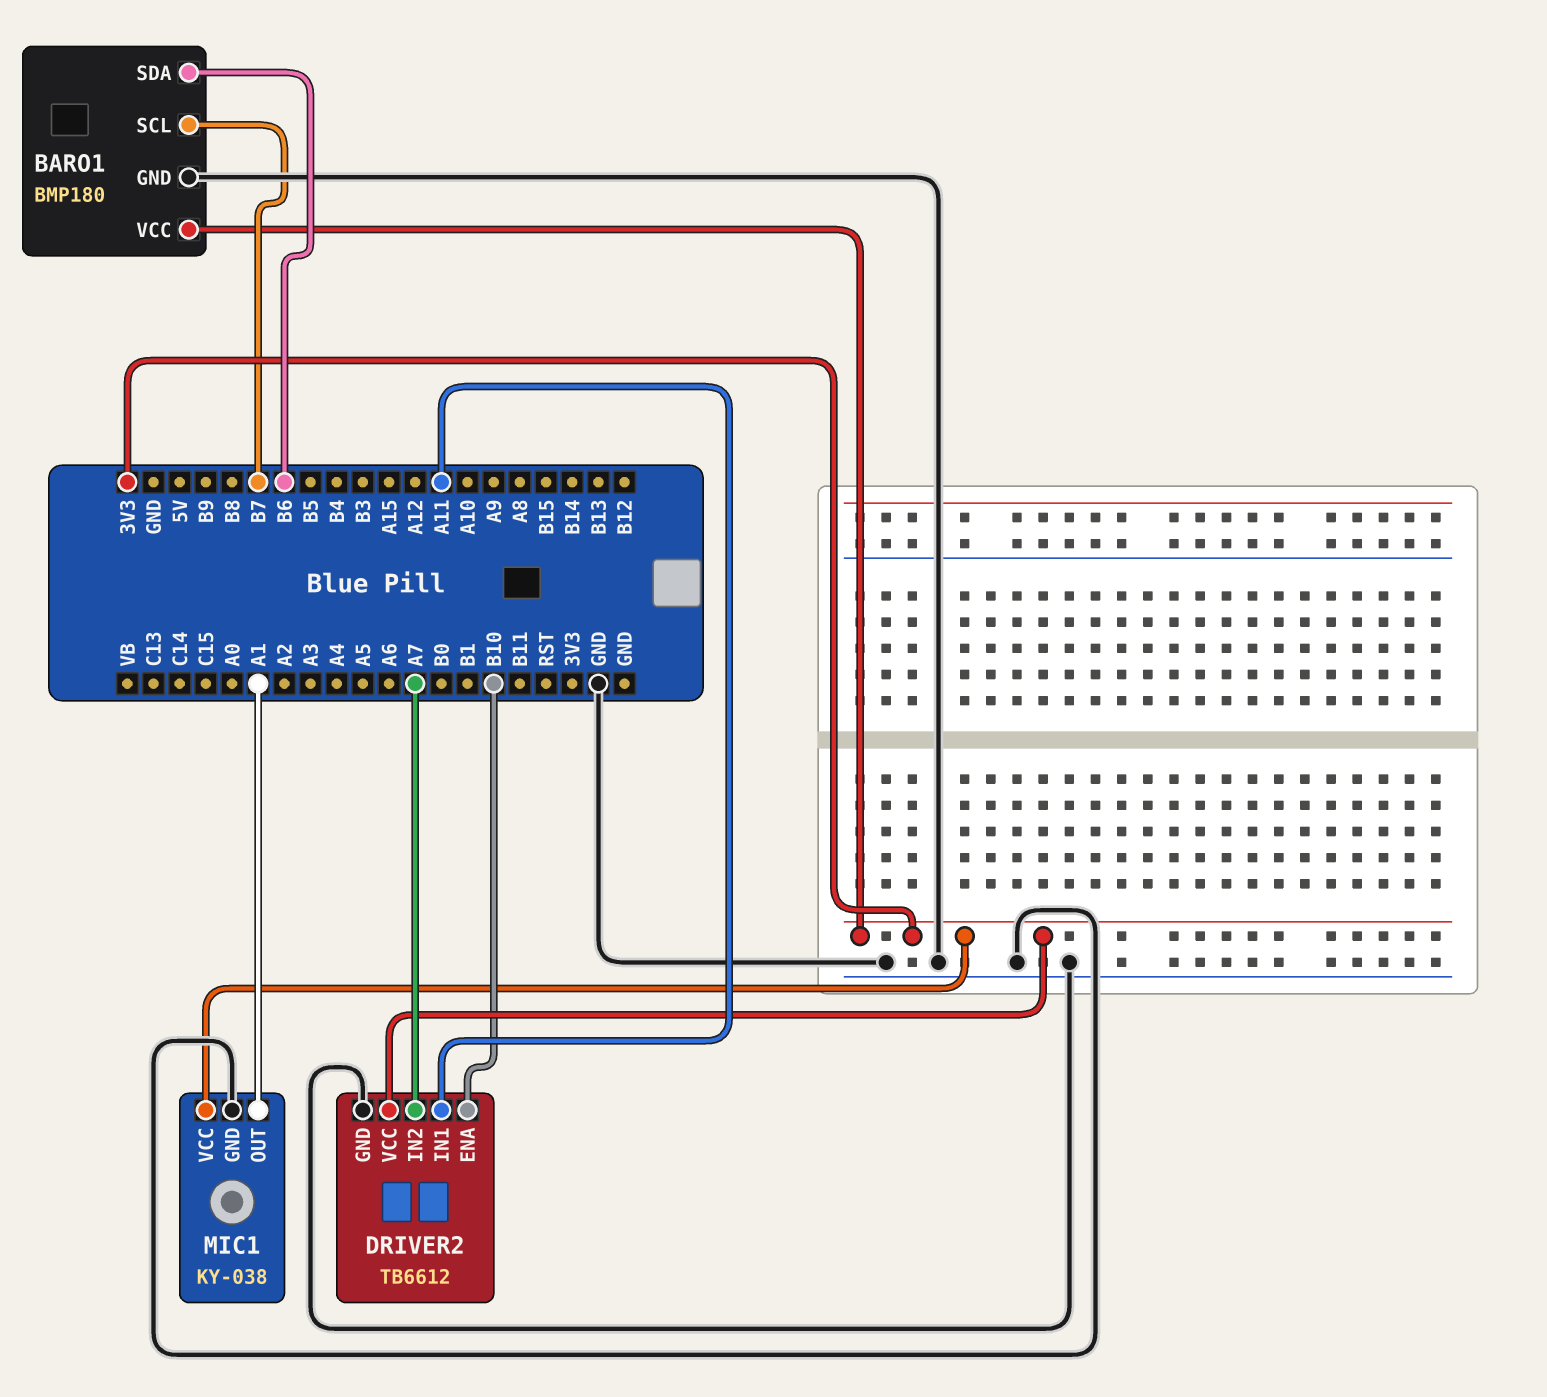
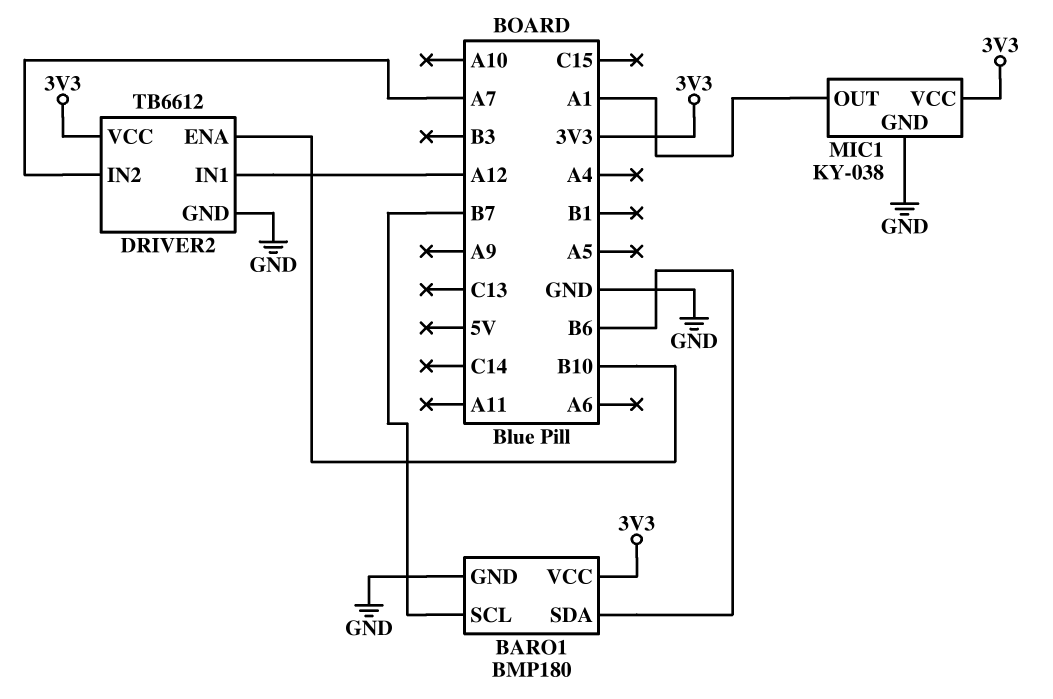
DRIVER2 pin IN1: A11 -> A12

